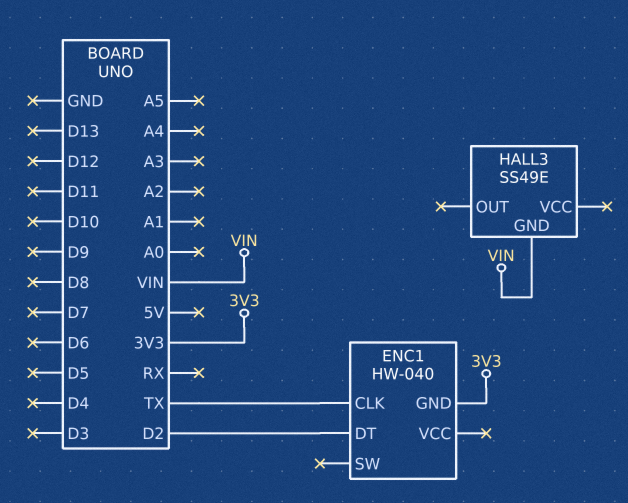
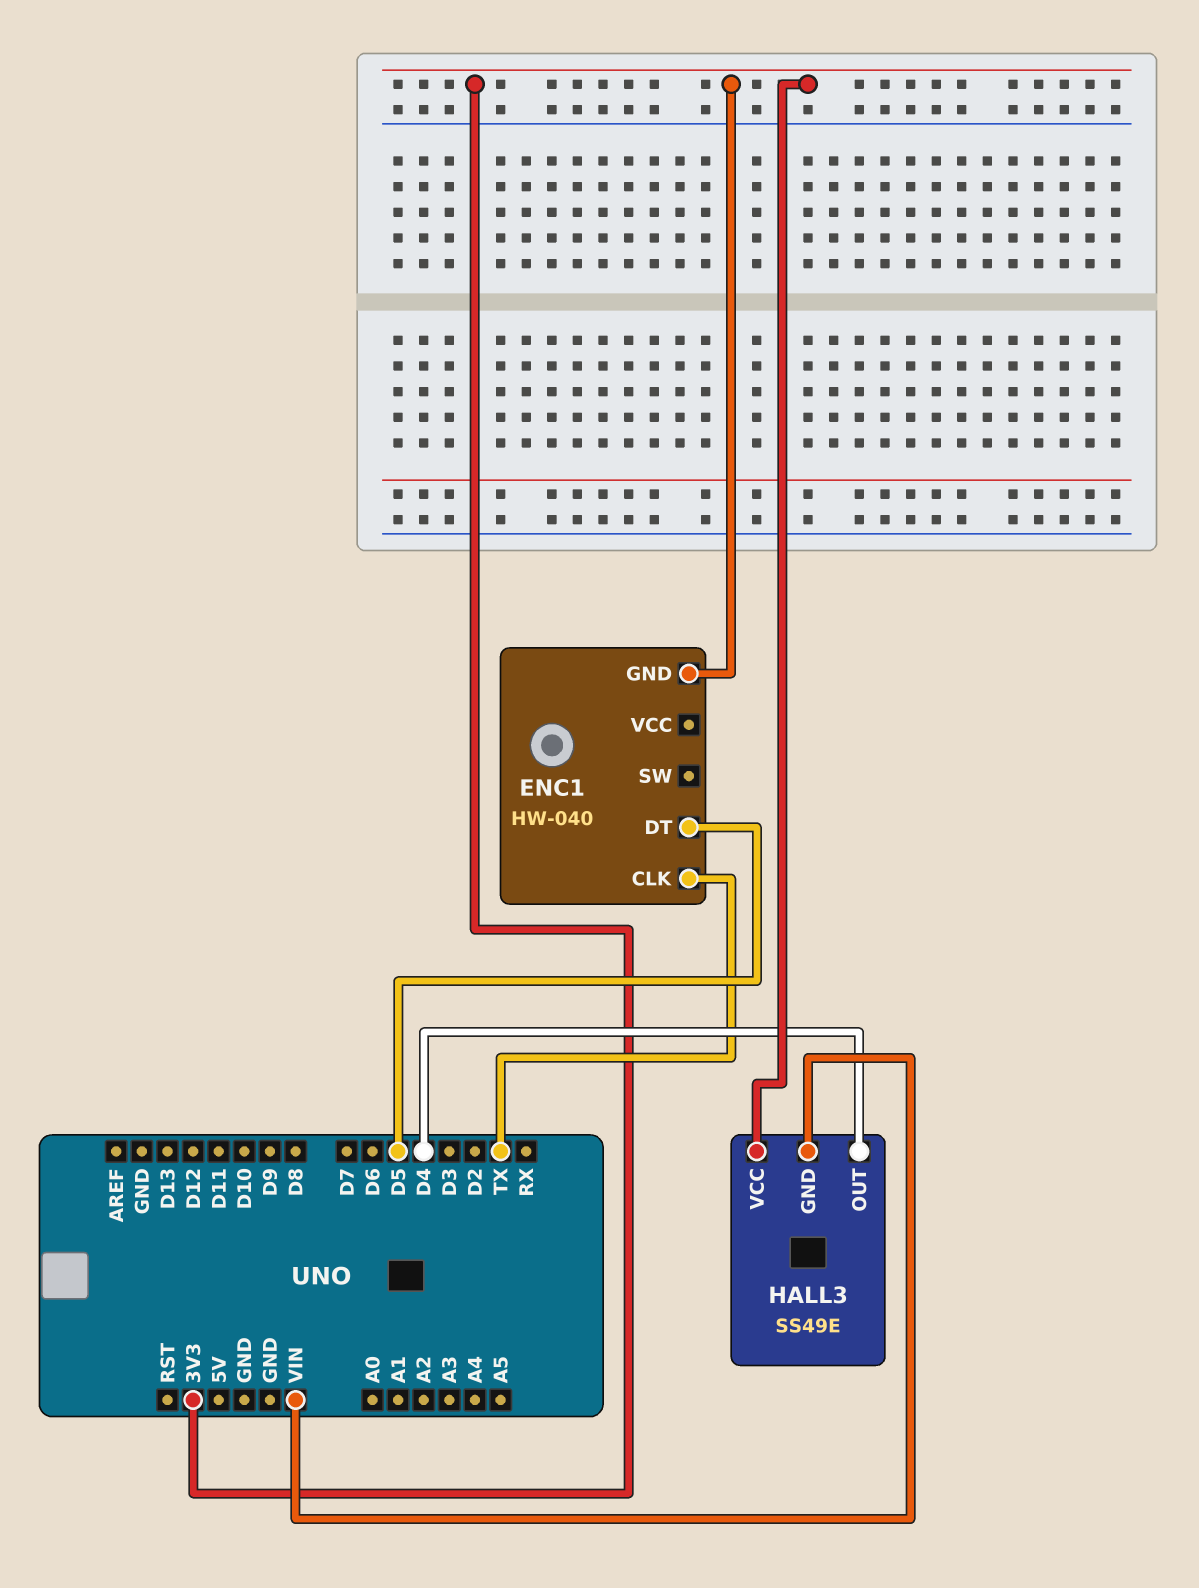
ENC1 pin DT: D2 -> D5
HALL3 pin OUT: none -> D4
HALL3 pin VCC: none -> 3V3

